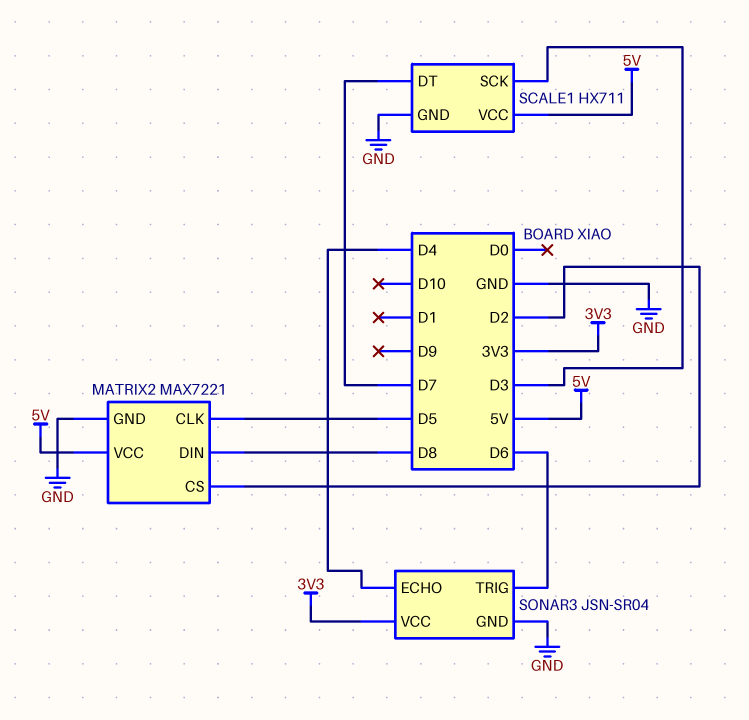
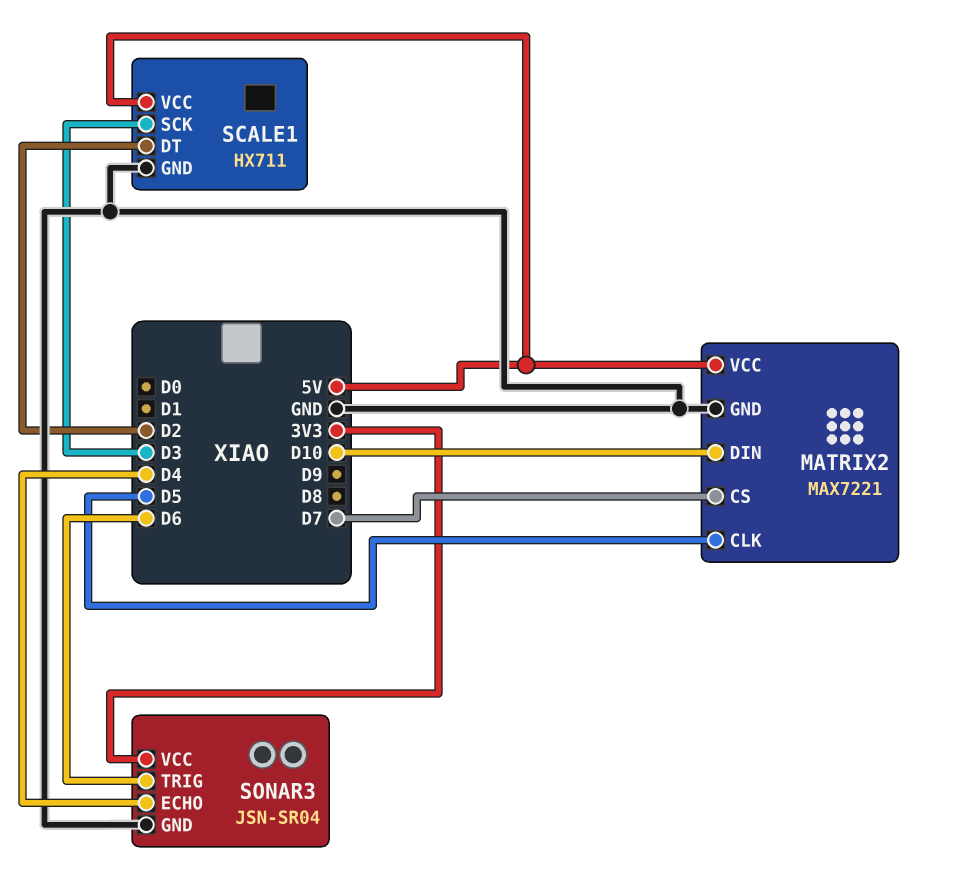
MATRIX2 pin CS: D2 -> D7
MATRIX2 pin DIN: D8 -> D10
SCALE1 pin DT: D7 -> D2

